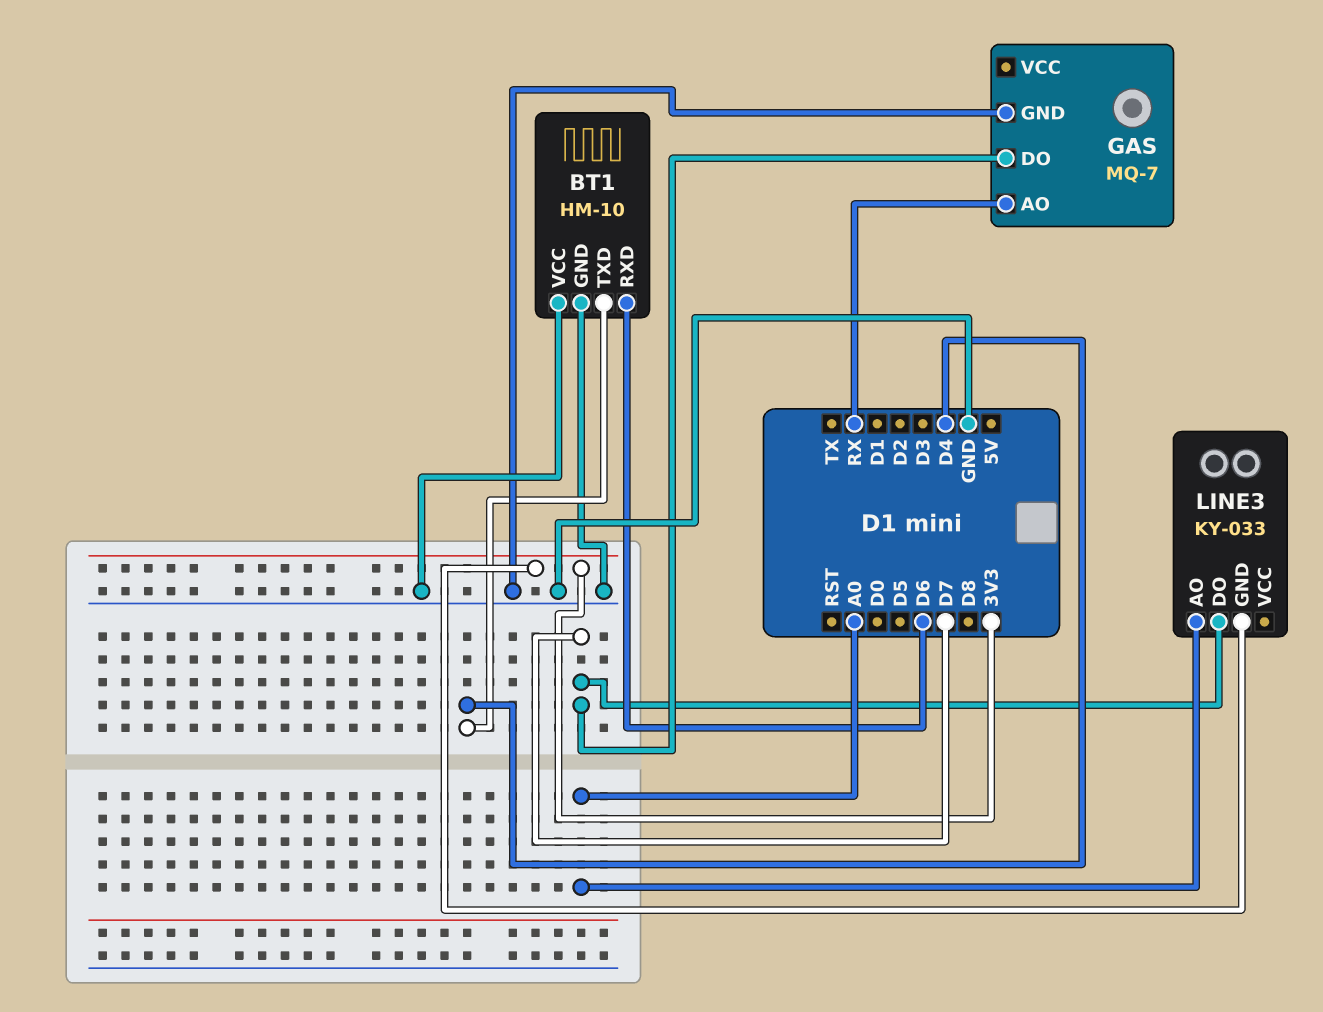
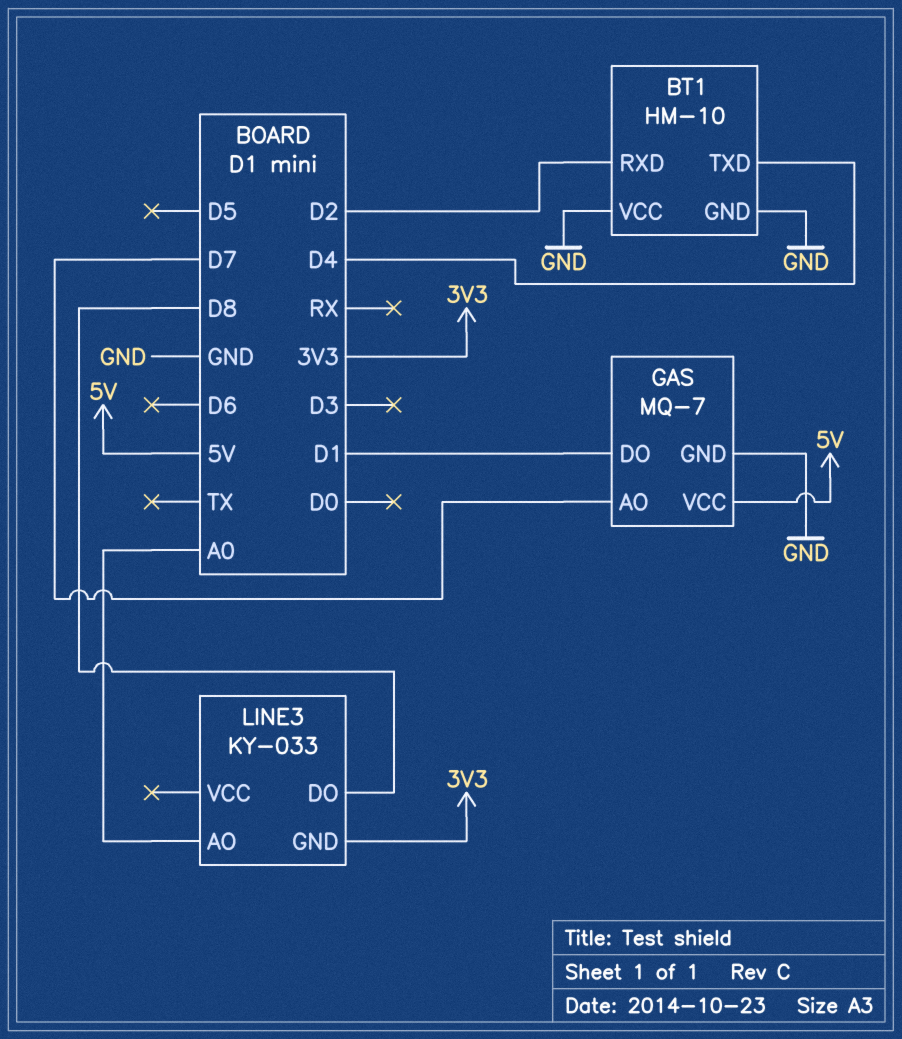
BT1 pin RXD: D6 -> D2
GAS pin AO: RX -> D7
GAS pin DO: D7 -> D1
GAS pin VCC: none -> 5V
LINE3 pin DO: D7 -> D8

